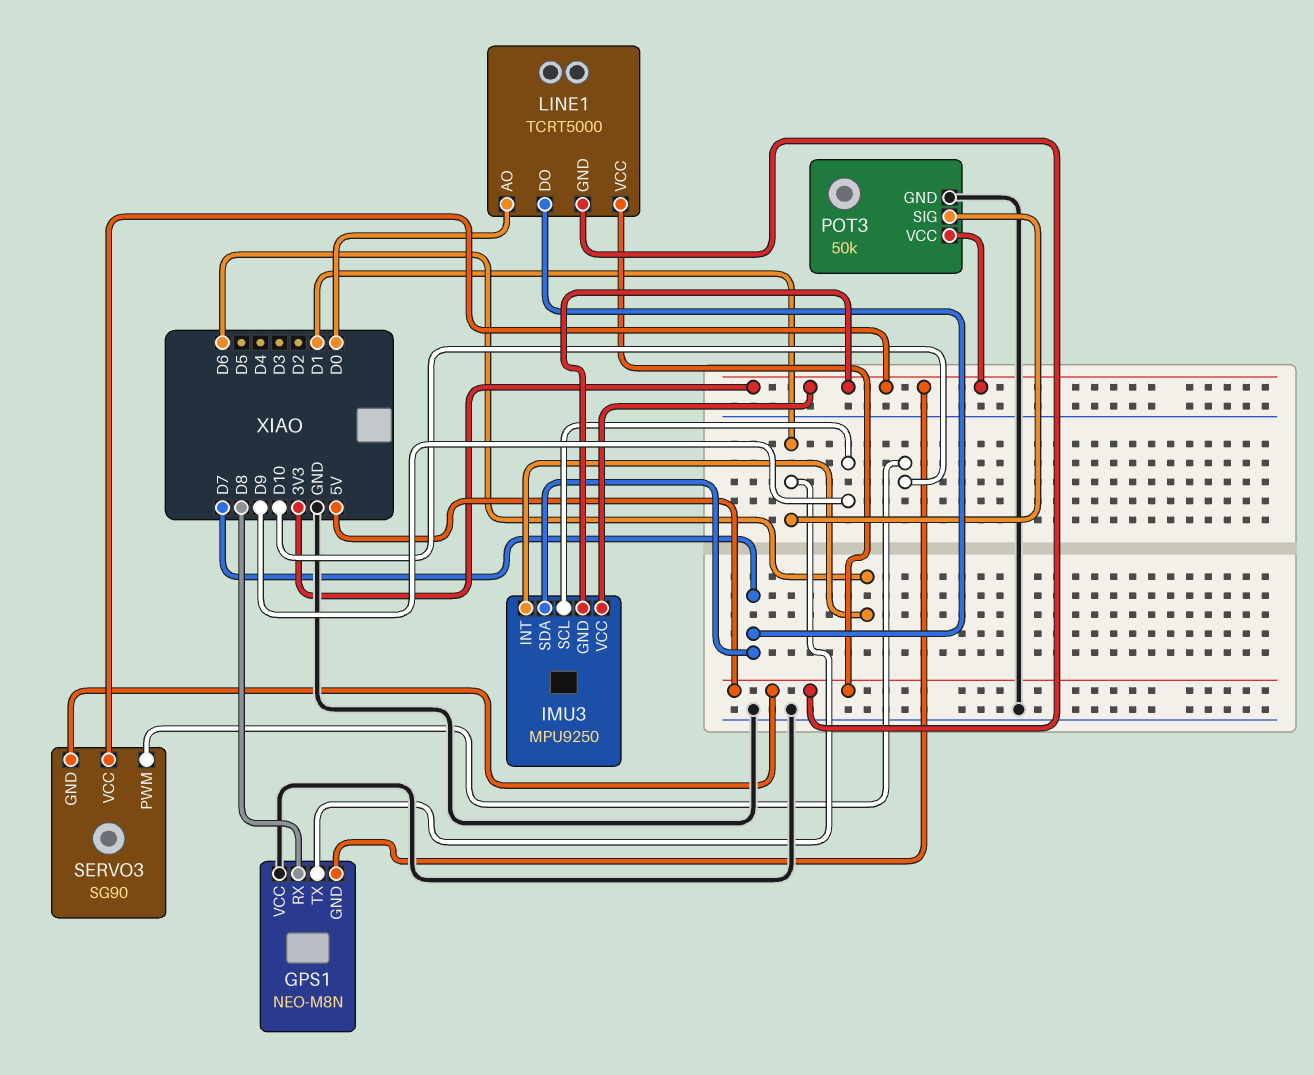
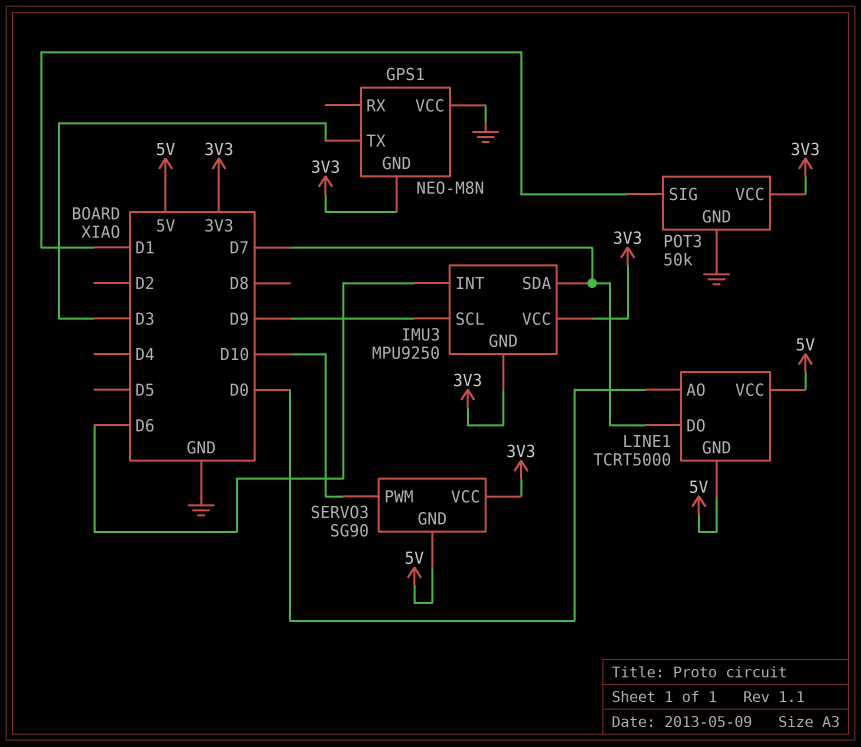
GPS1 pin RX: D8 -> none
GPS1 pin TX: D1 -> D3

